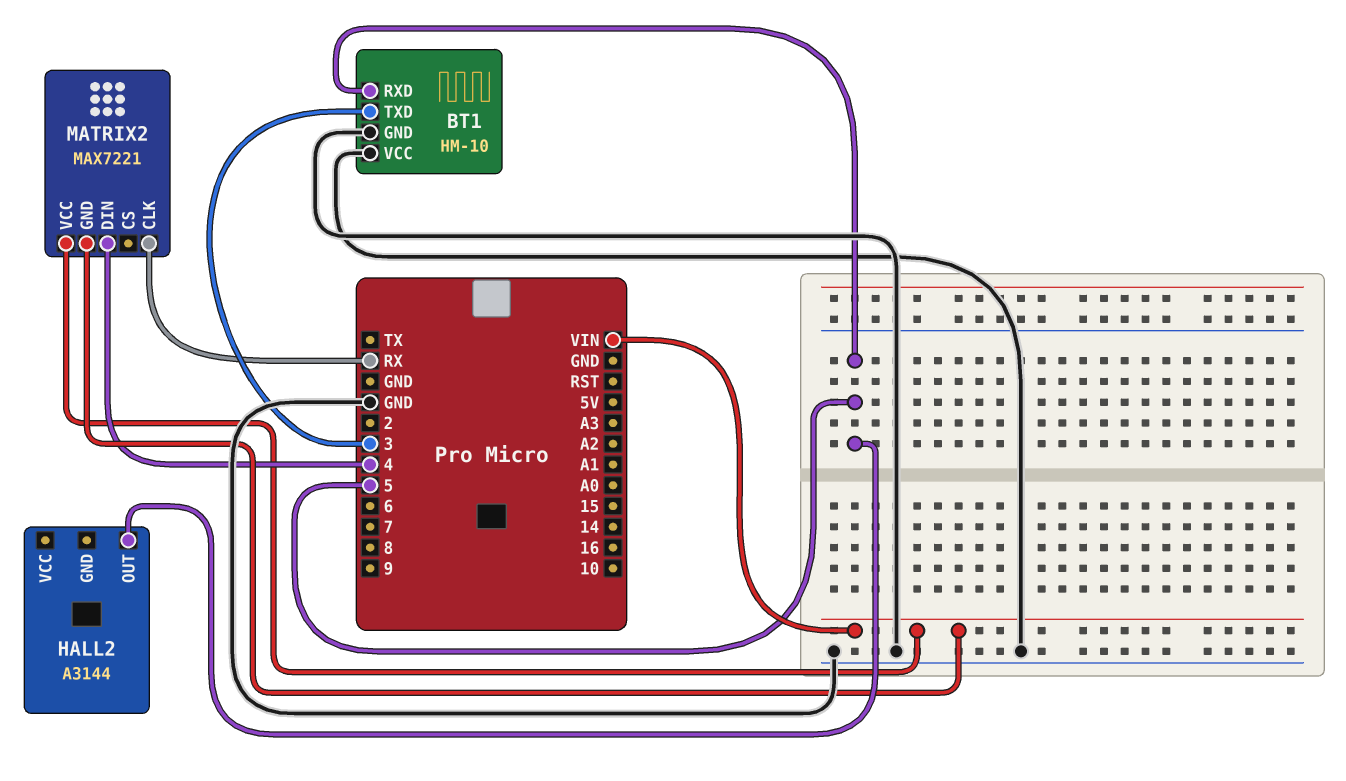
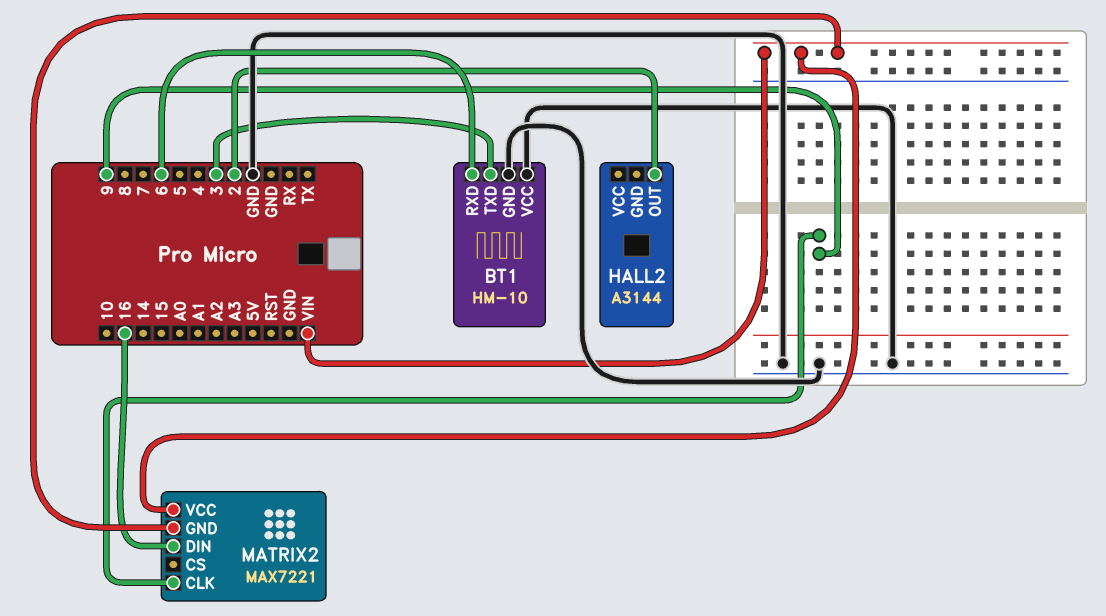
BT1 pin RXD: 5 -> 6
HALL2 pin OUT: 5 -> 2
MATRIX2 pin CLK: RX -> 9
MATRIX2 pin DIN: 4 -> 16

